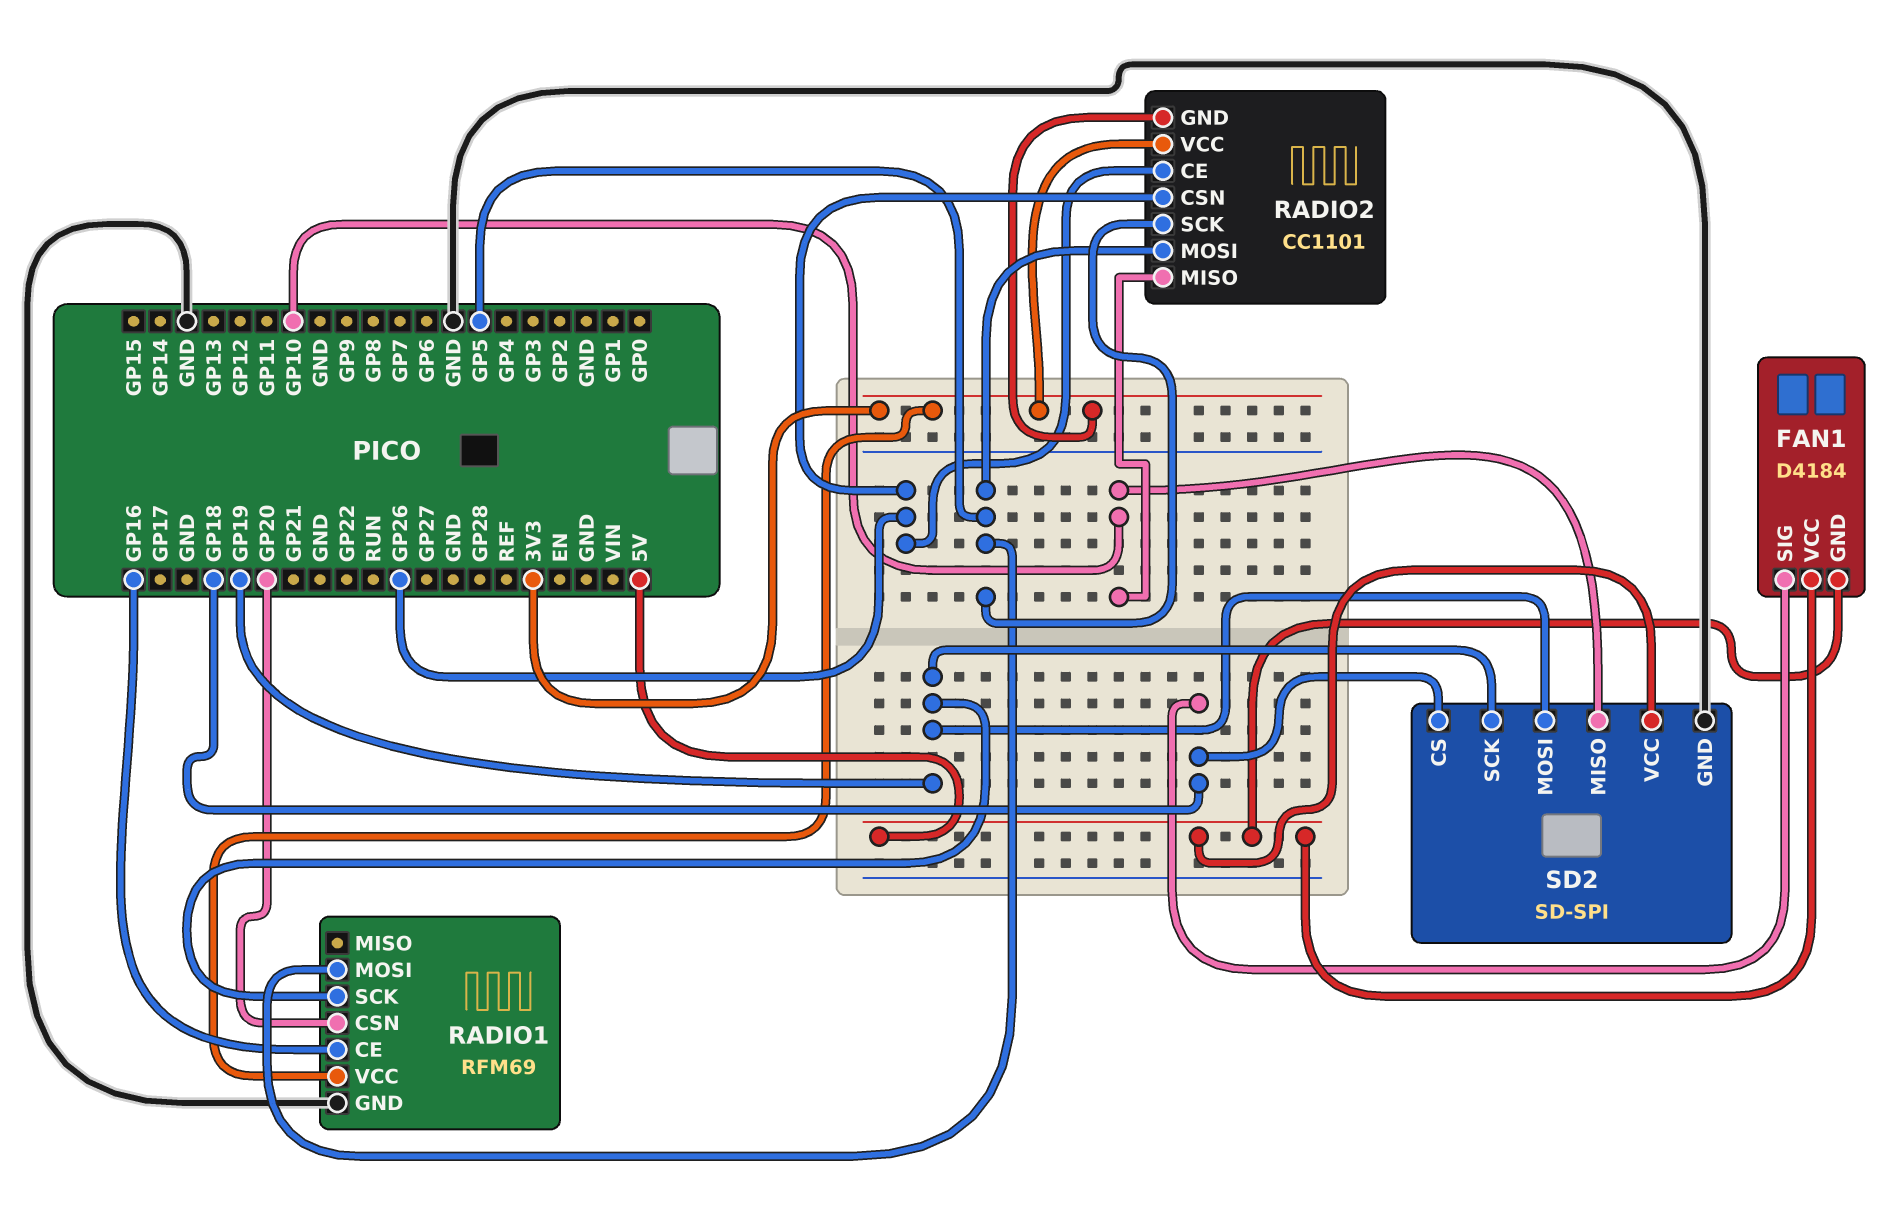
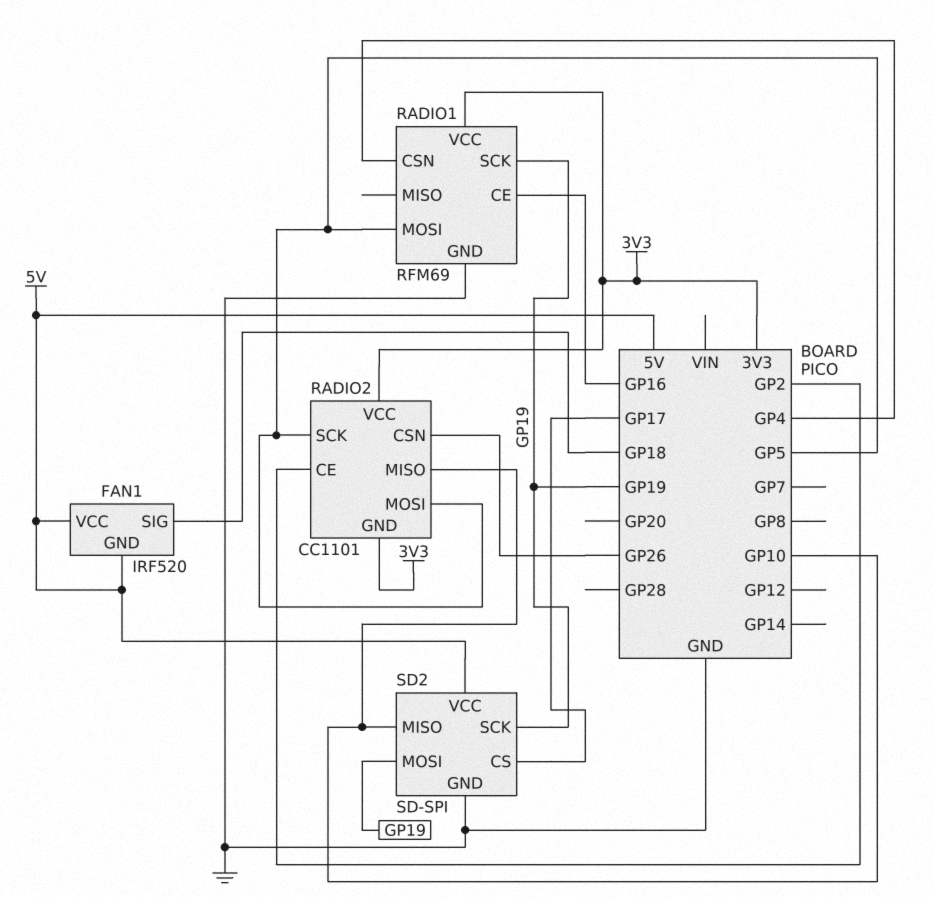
FAN1: D4184 -> IRF520
RADIO1 pin CSN: GP20 -> GP4
RADIO2 pin CE: GP26 -> GP2
SD2 pin CS: GP18 -> GP17

